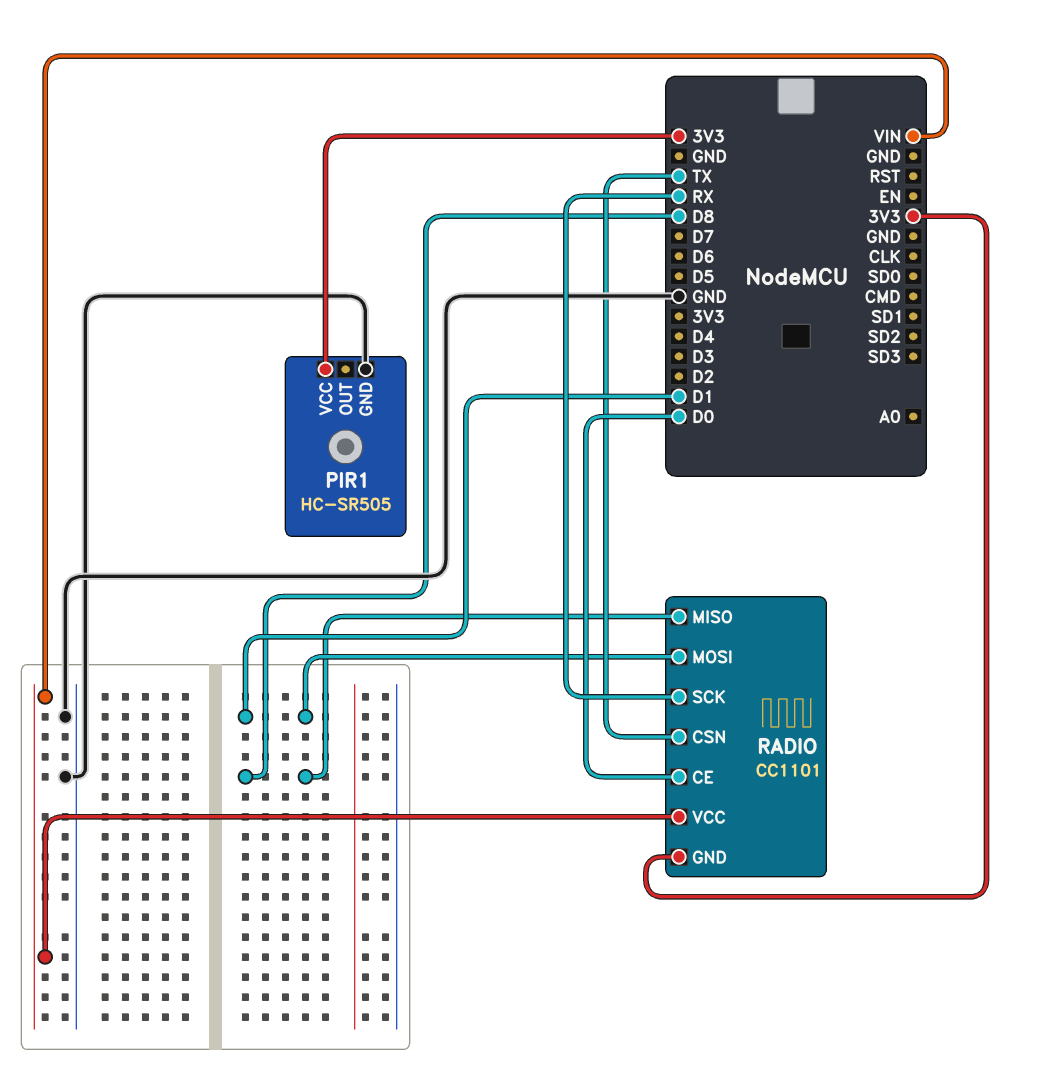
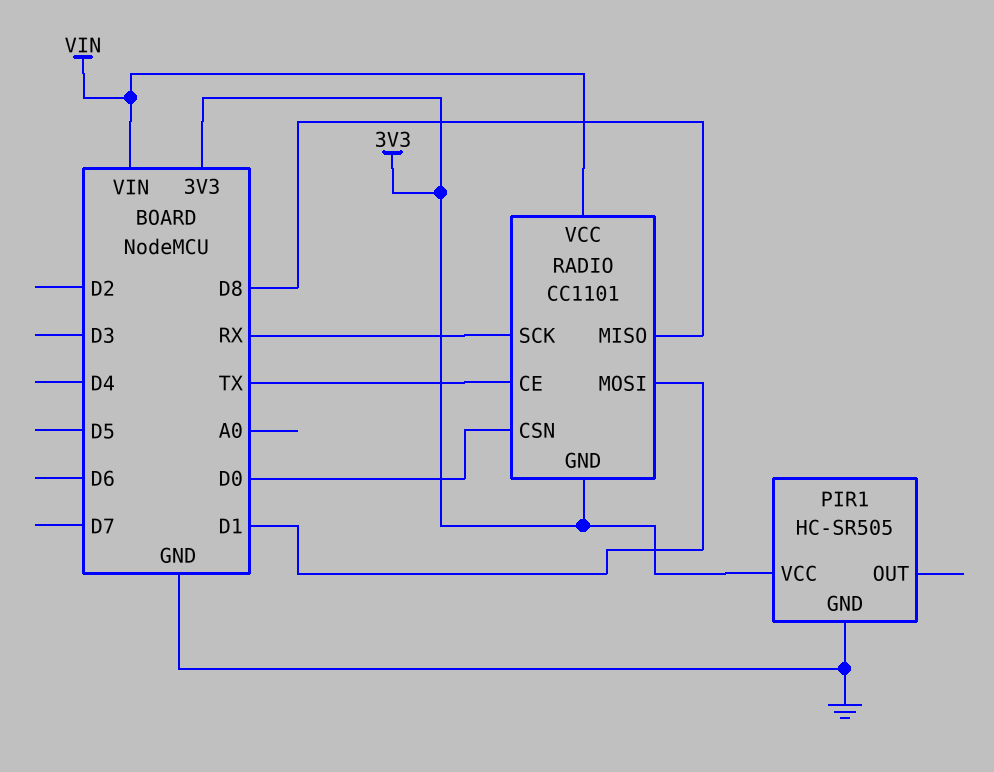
RADIO pin CE: D0 -> TX
RADIO pin CSN: TX -> D0

